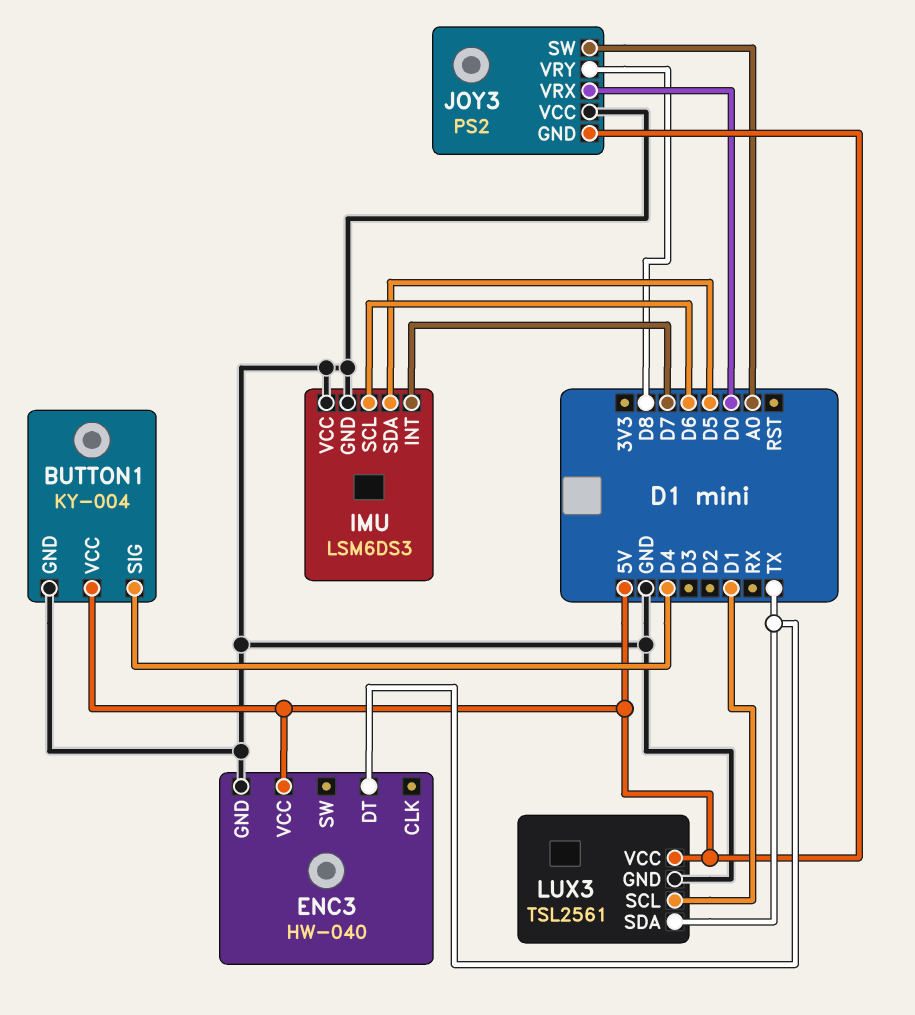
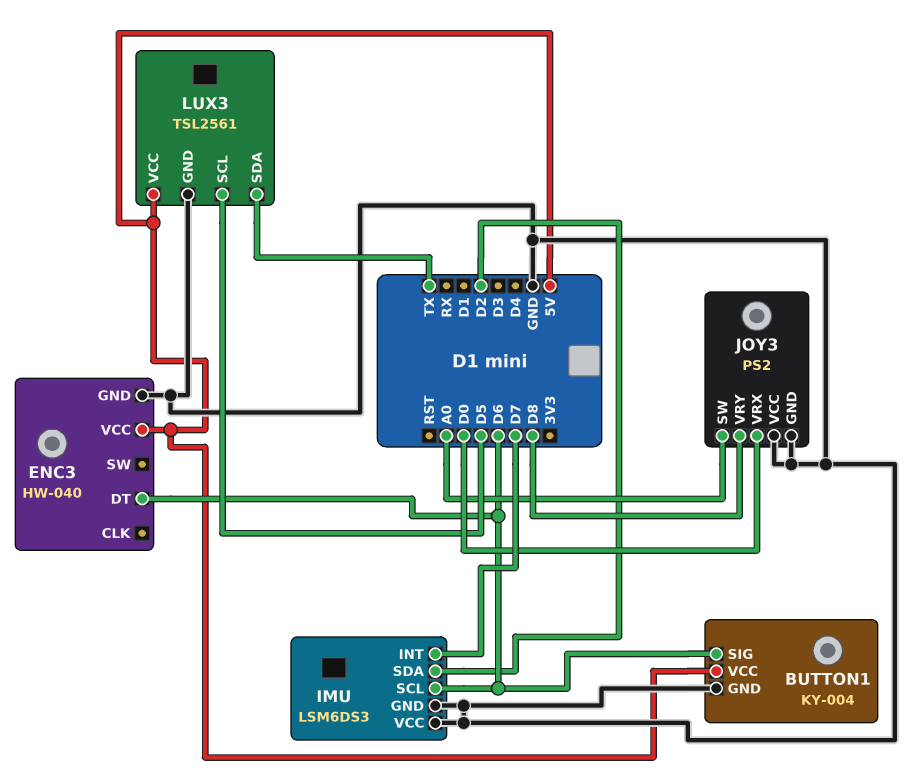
BUTTON1 pin SIG: D4 -> D6
ENC3 pin DT: TX -> D6
IMU pin SDA: D5 -> D2
JOY3 pin GND: 5V -> GND
LUX3 pin SCL: D1 -> D5

